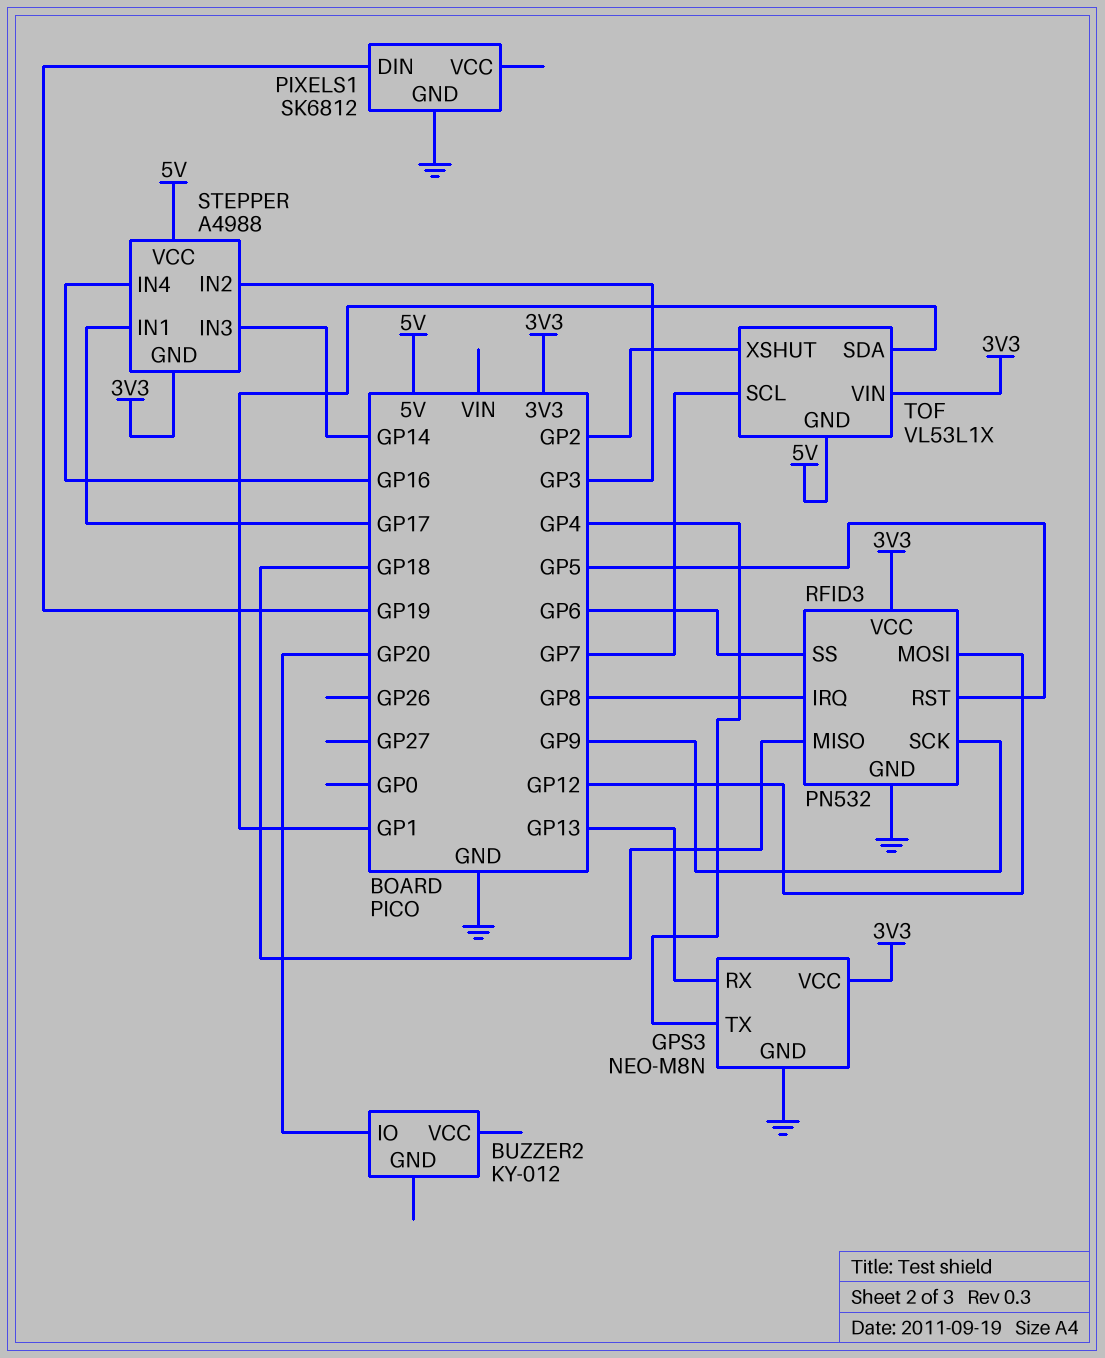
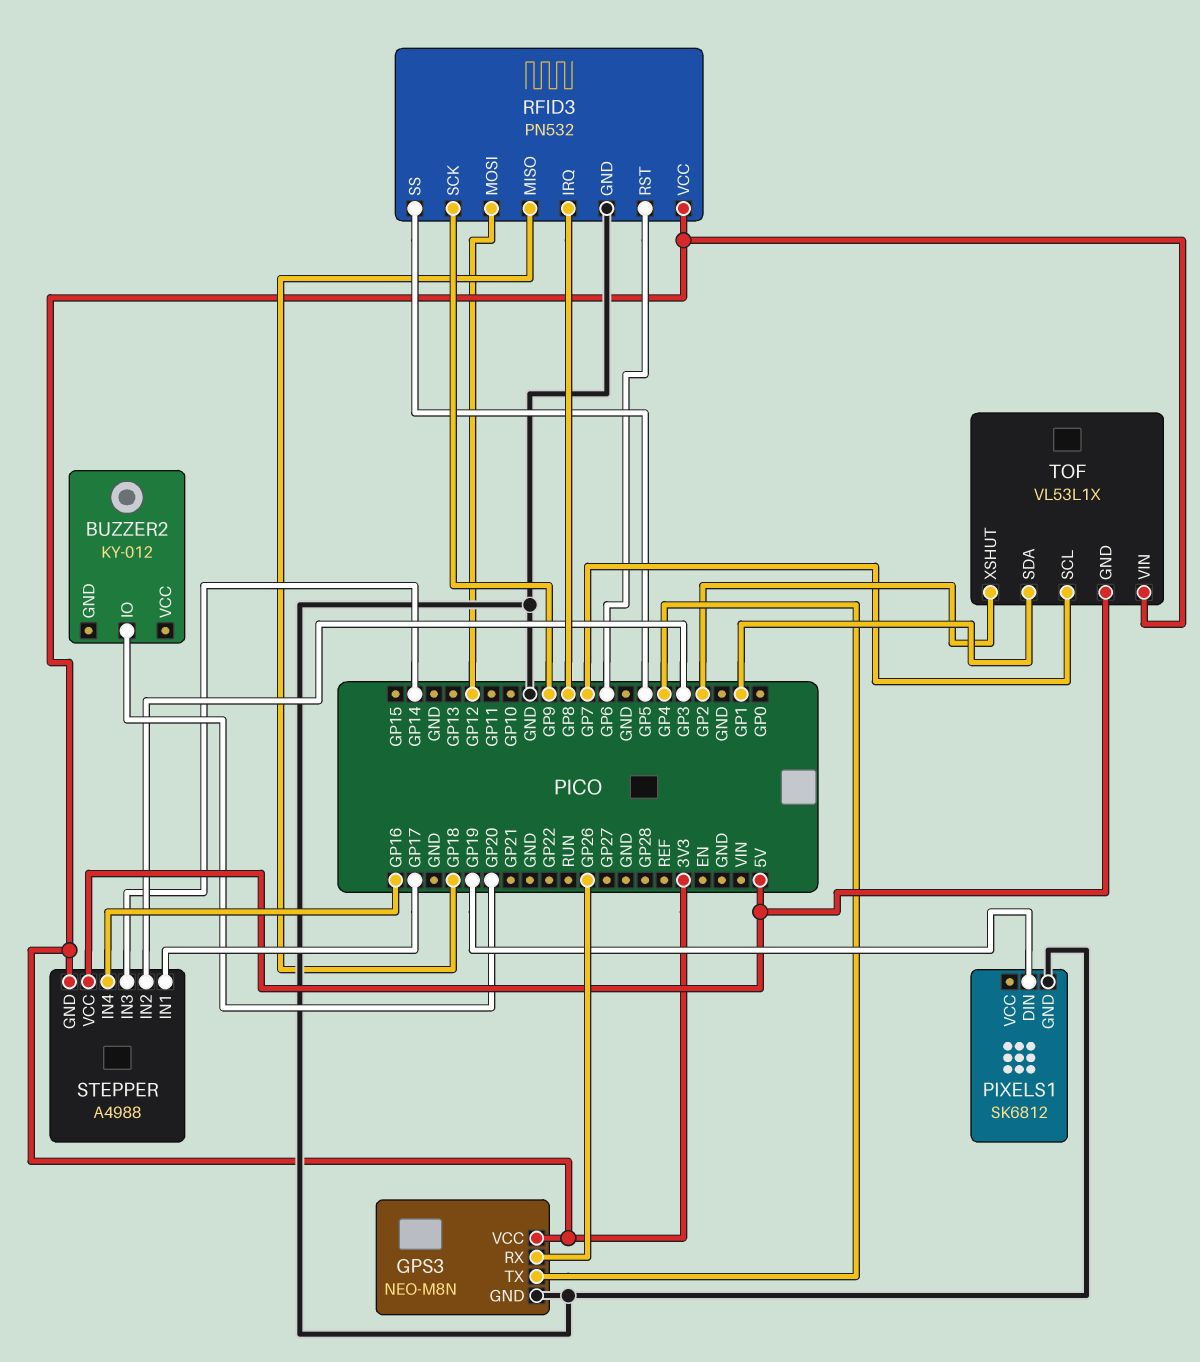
GPS3 pin RX: GP13 -> GP26
RFID3 pin RST: GP5 -> GP6
RFID3 pin SS: GP6 -> GP5

